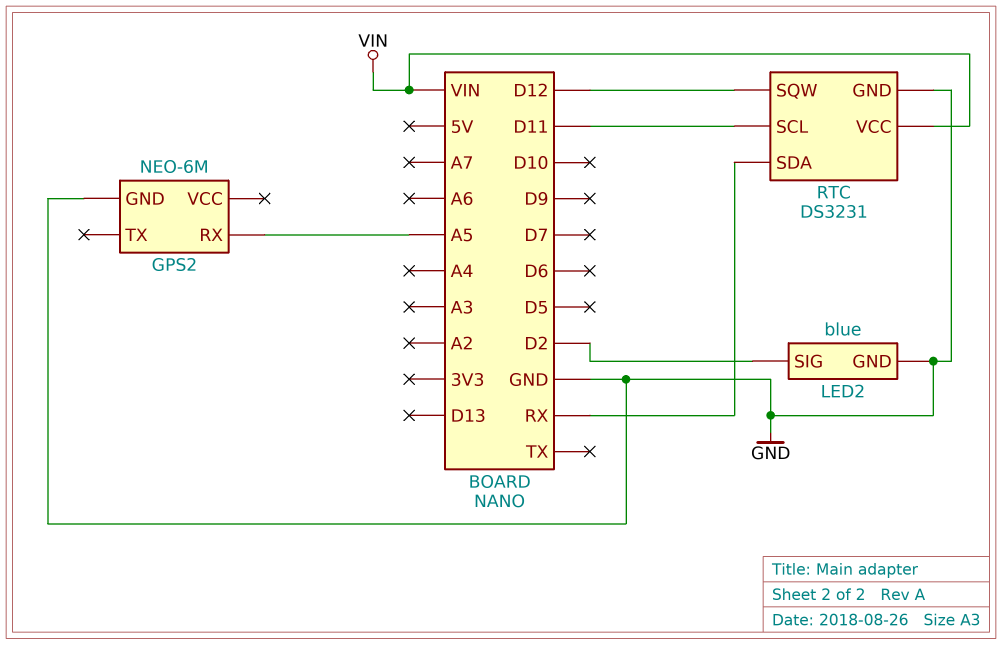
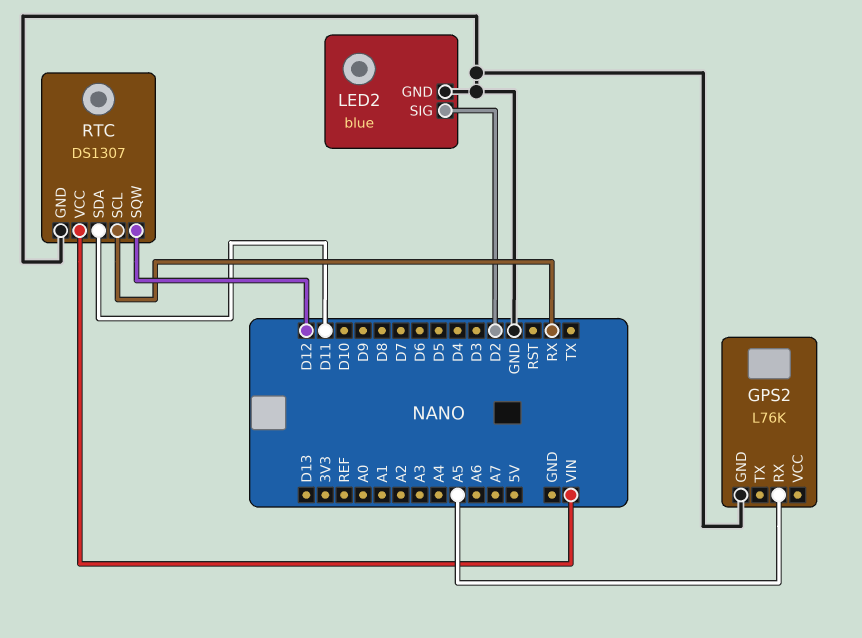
GPS2: NEO-6M -> L76K
RTC: DS3231 -> DS1307
RTC pin SCL: D11 -> RX
RTC pin SDA: RX -> D11

